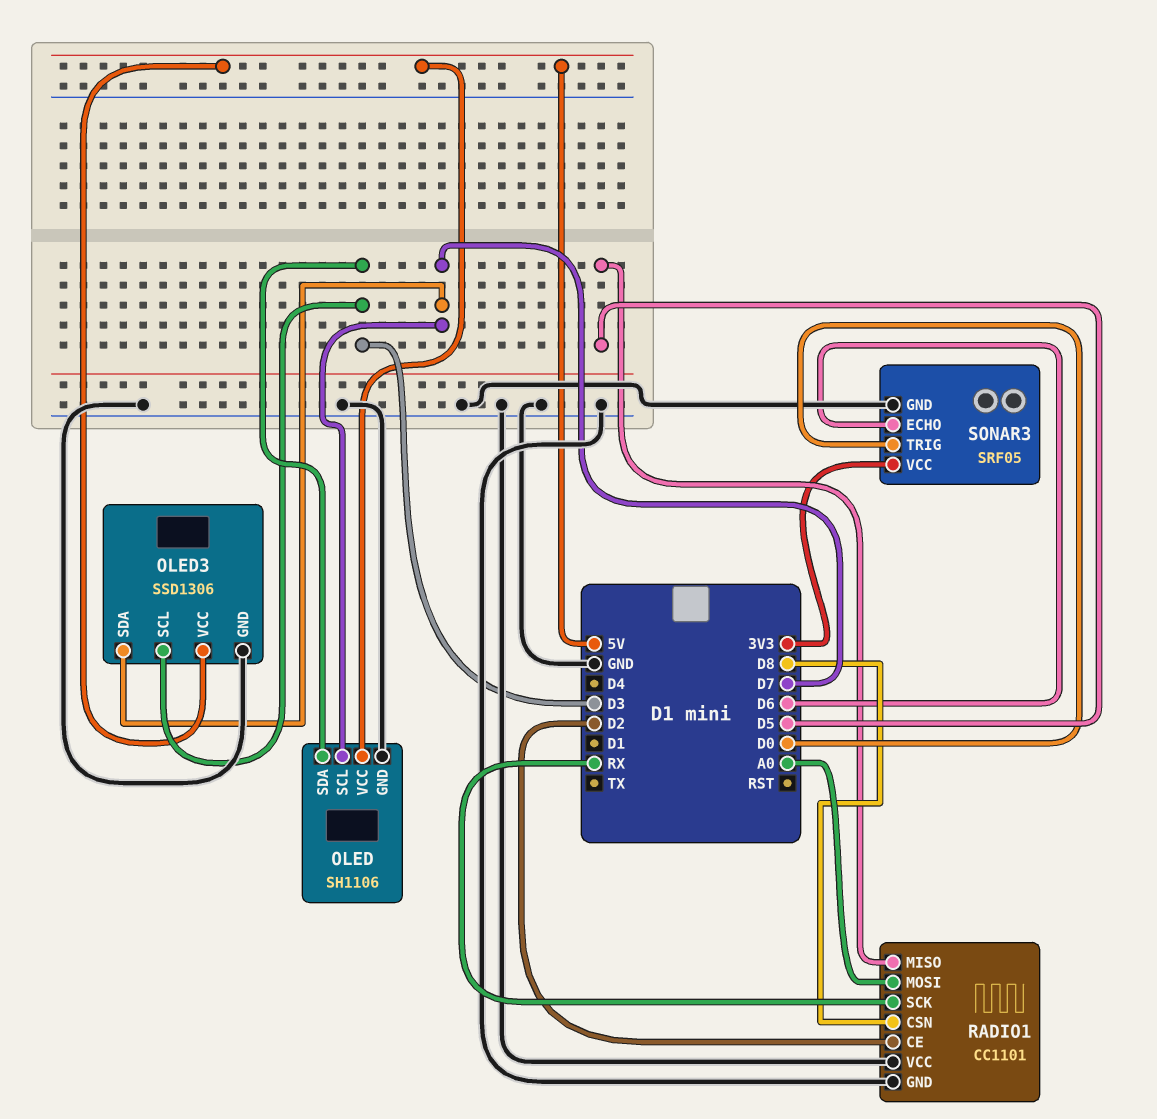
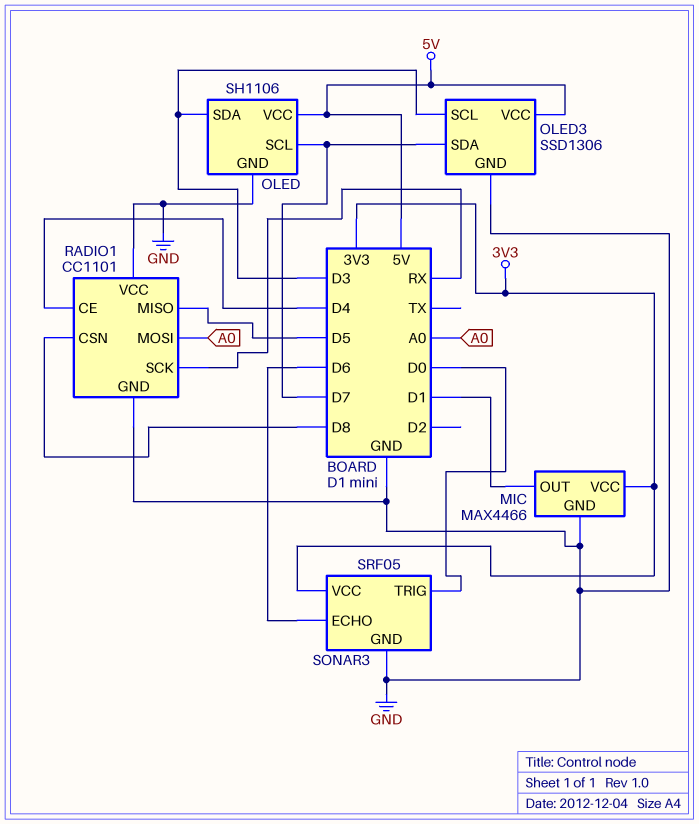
MIC: none -> MAX4466
MIC pin GND: none -> GND
MIC pin OUT: none -> D1
MIC pin VCC: none -> 3V3
RADIO1 pin CE: D2 -> D4

